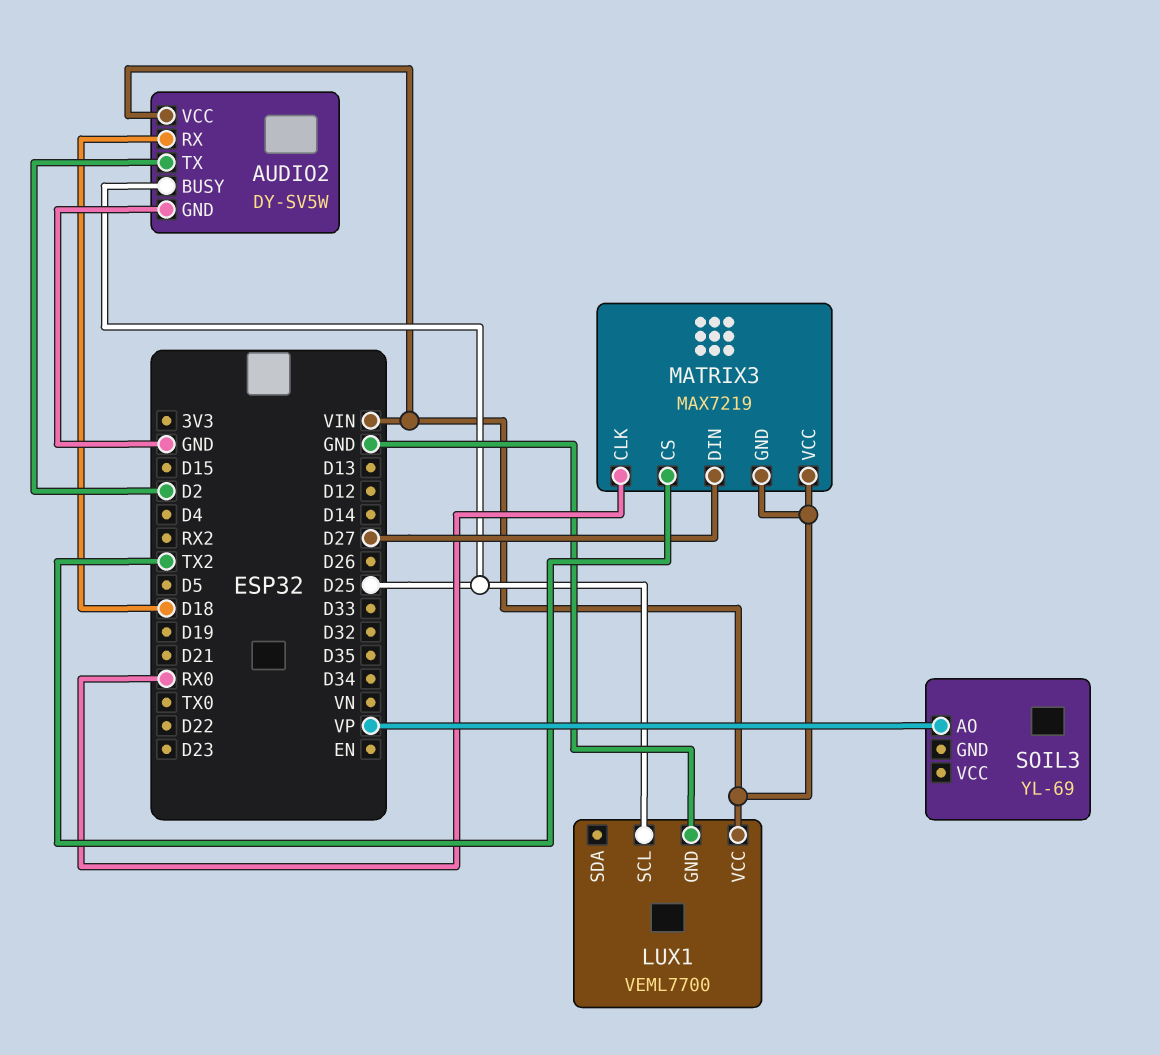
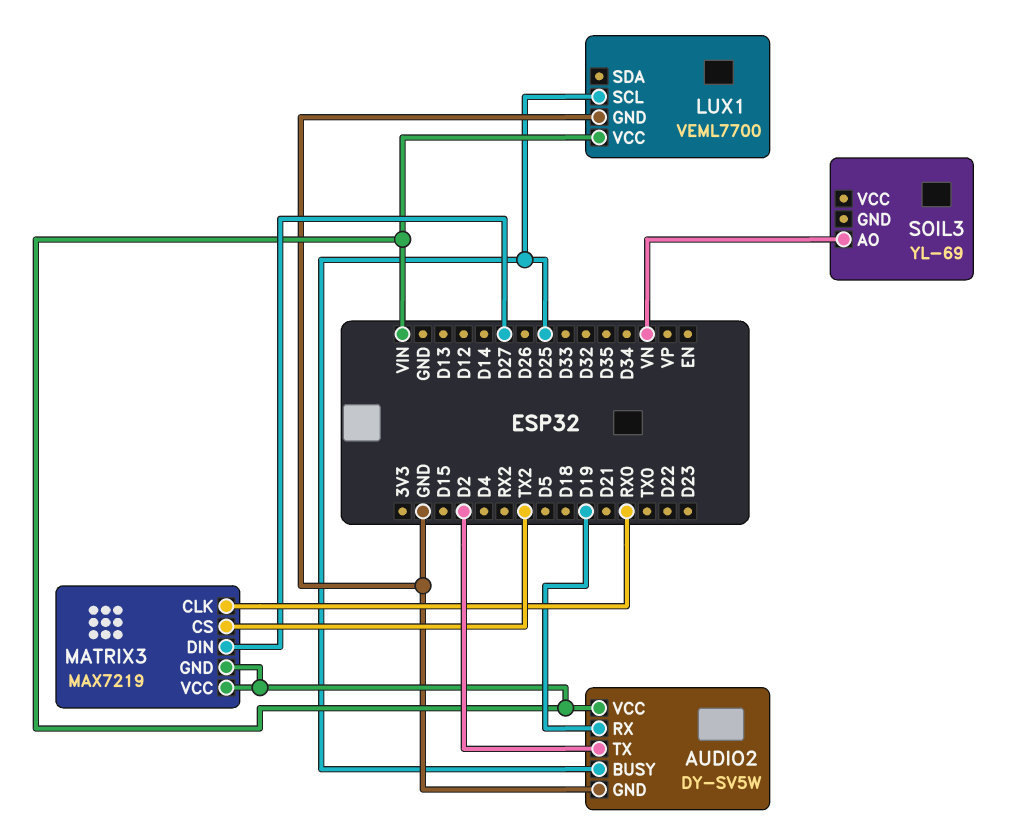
AUDIO2 pin RX: D18 -> D19
SOIL3 pin AO: VP -> VN

